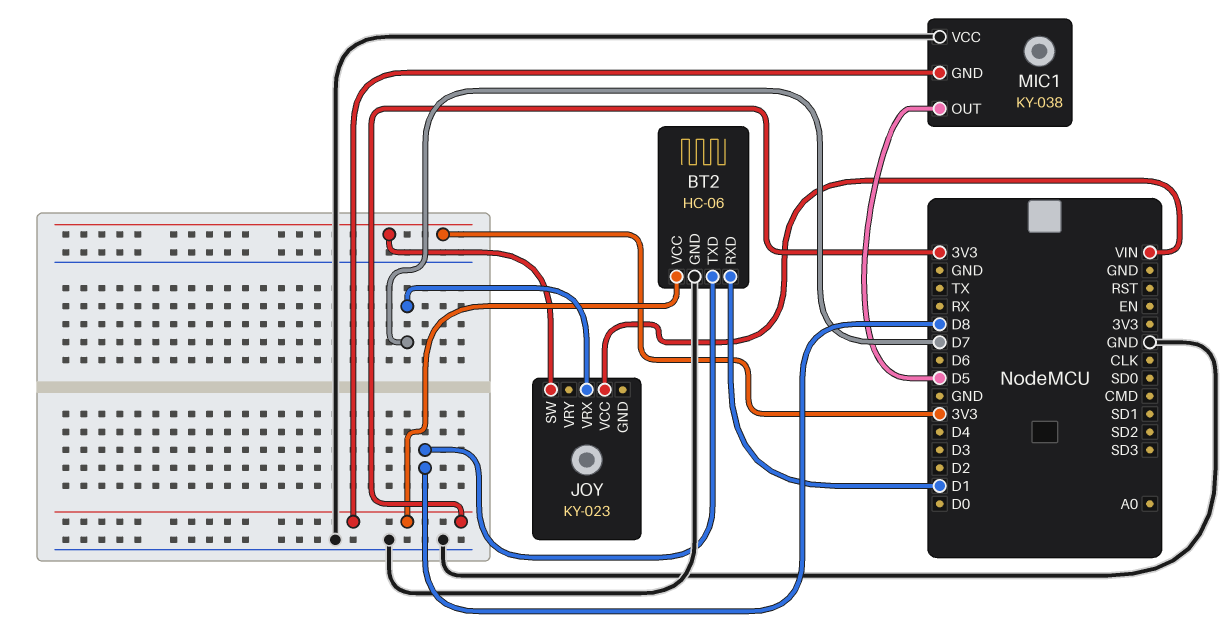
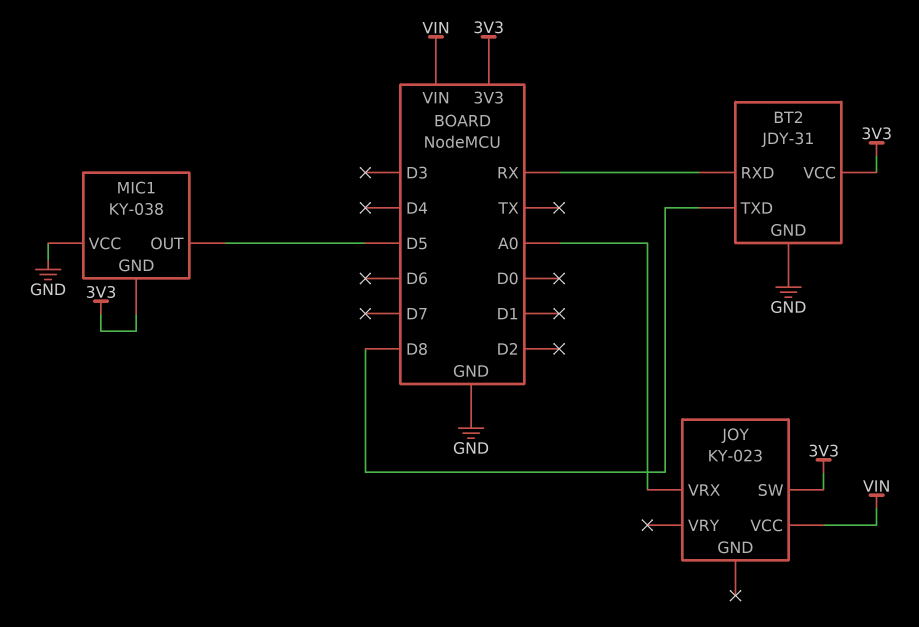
BT2: HC-06 -> JDY-31
BT2 pin RXD: D1 -> RX
JOY pin VRX: D7 -> A0

